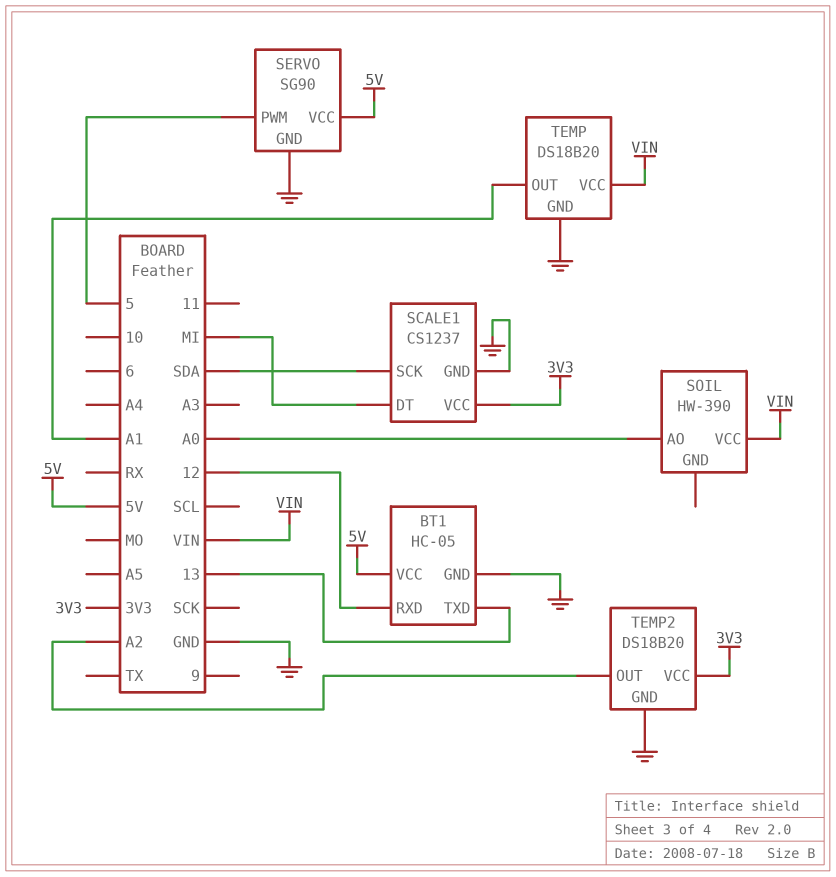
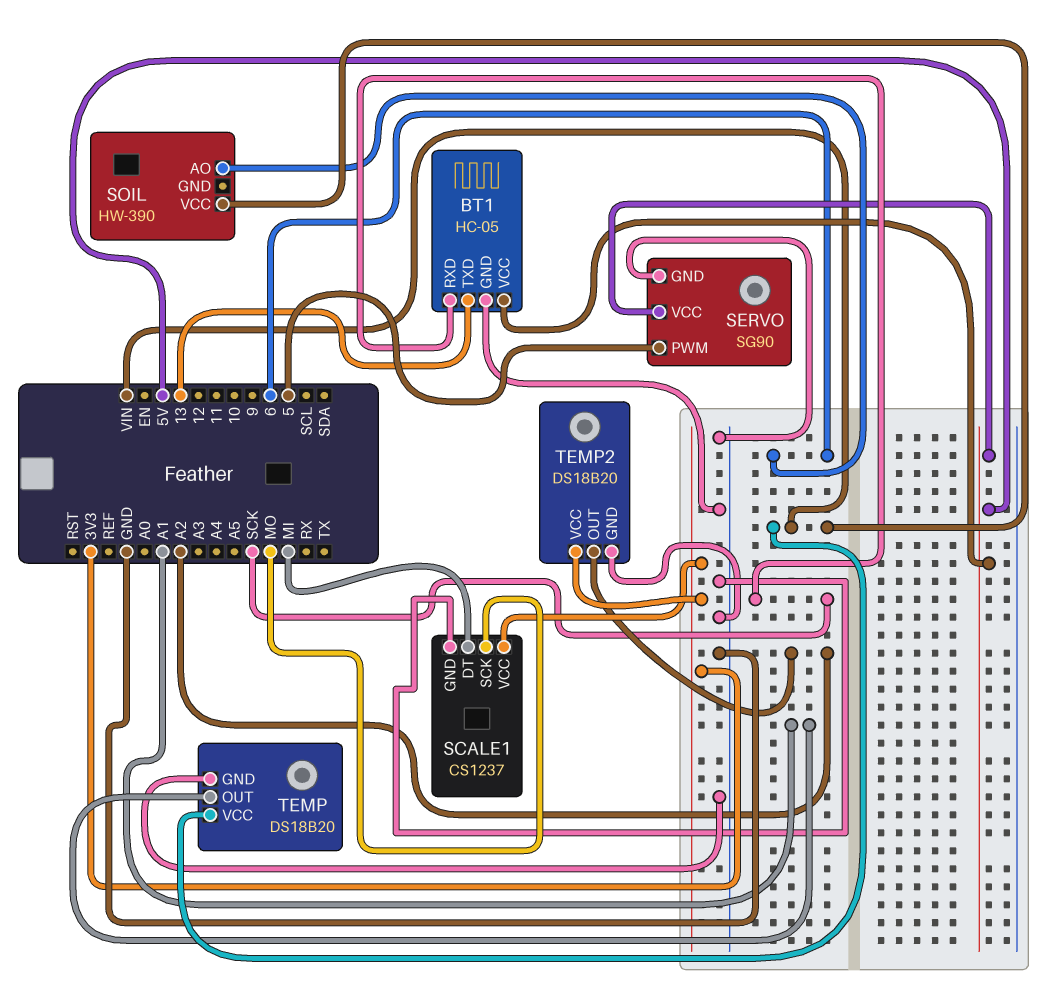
BT1 pin RXD: 12 -> SCK
SCALE1 pin SCK: SDA -> MO
SOIL pin AO: A0 -> 6

